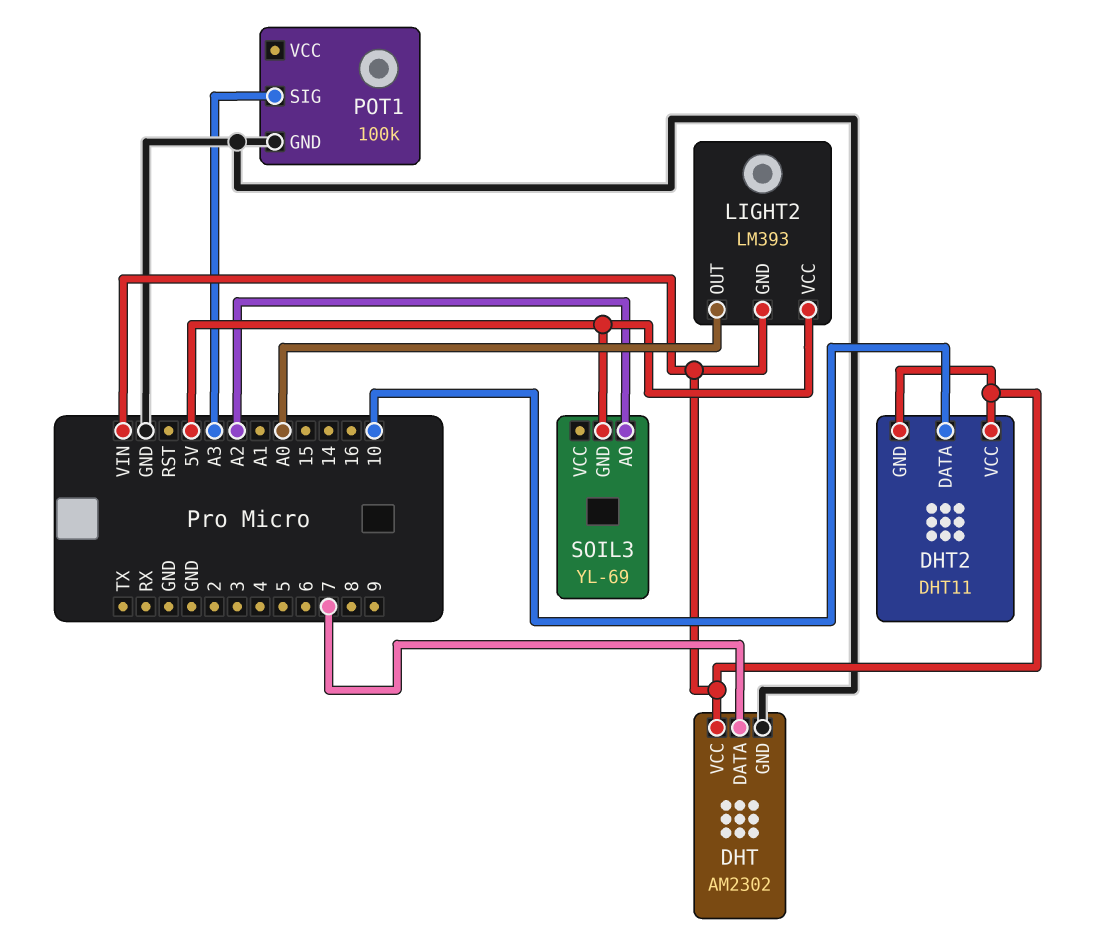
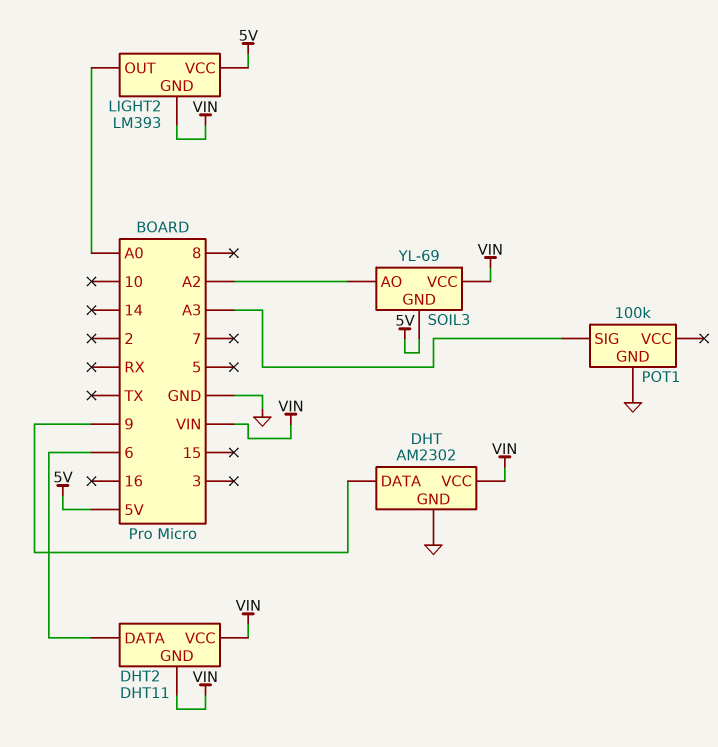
DHT pin DATA: 7 -> 9
DHT2 pin DATA: 10 -> 6
SOIL3 pin VCC: none -> VIN

